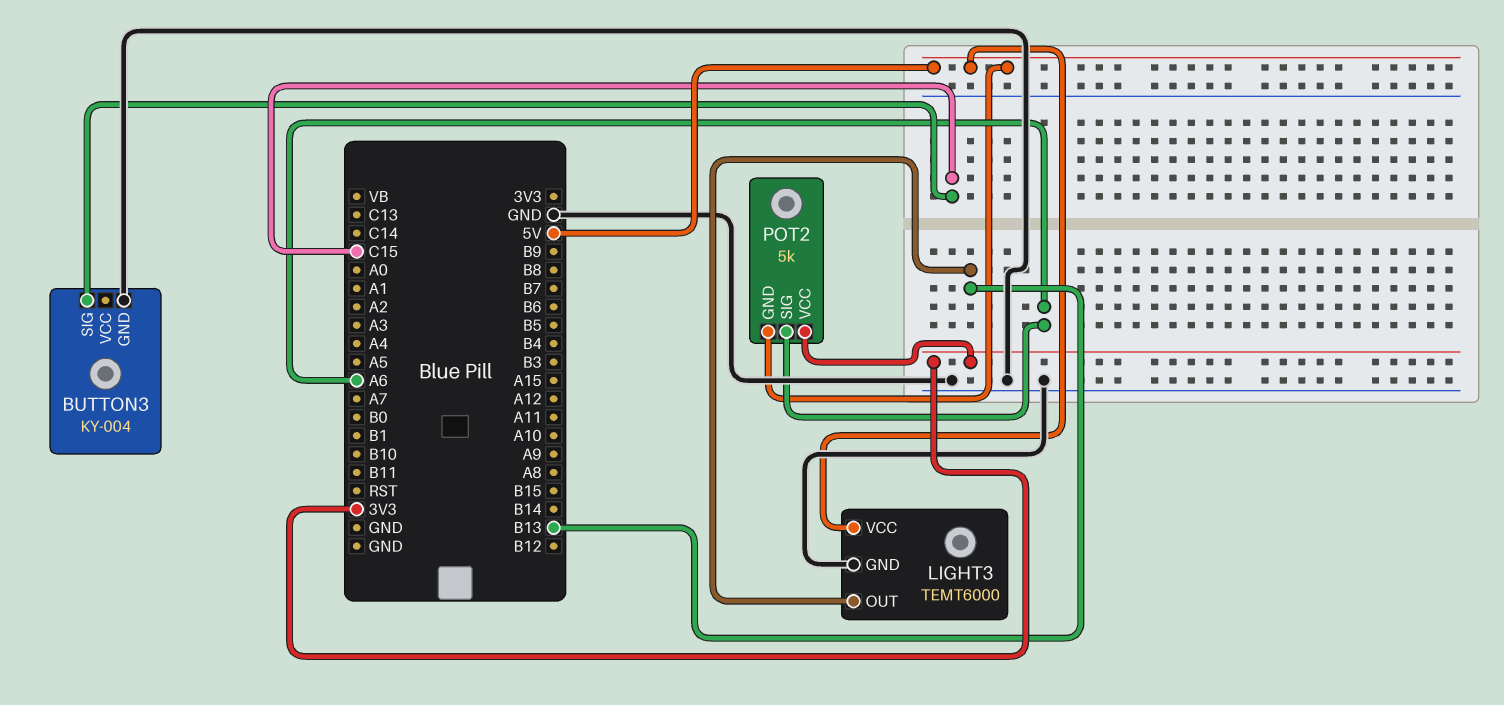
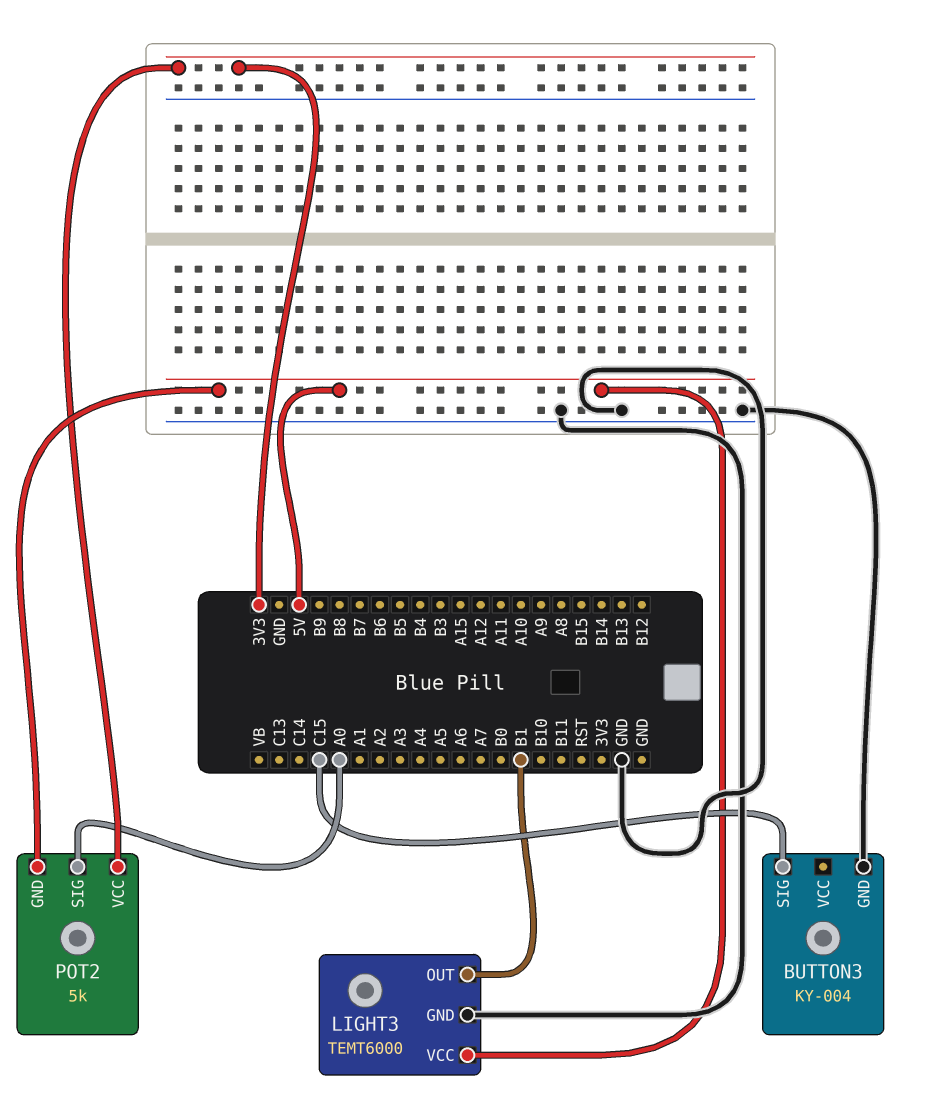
LIGHT3 pin OUT: B13 -> B1
POT2 pin SIG: A6 -> A0

